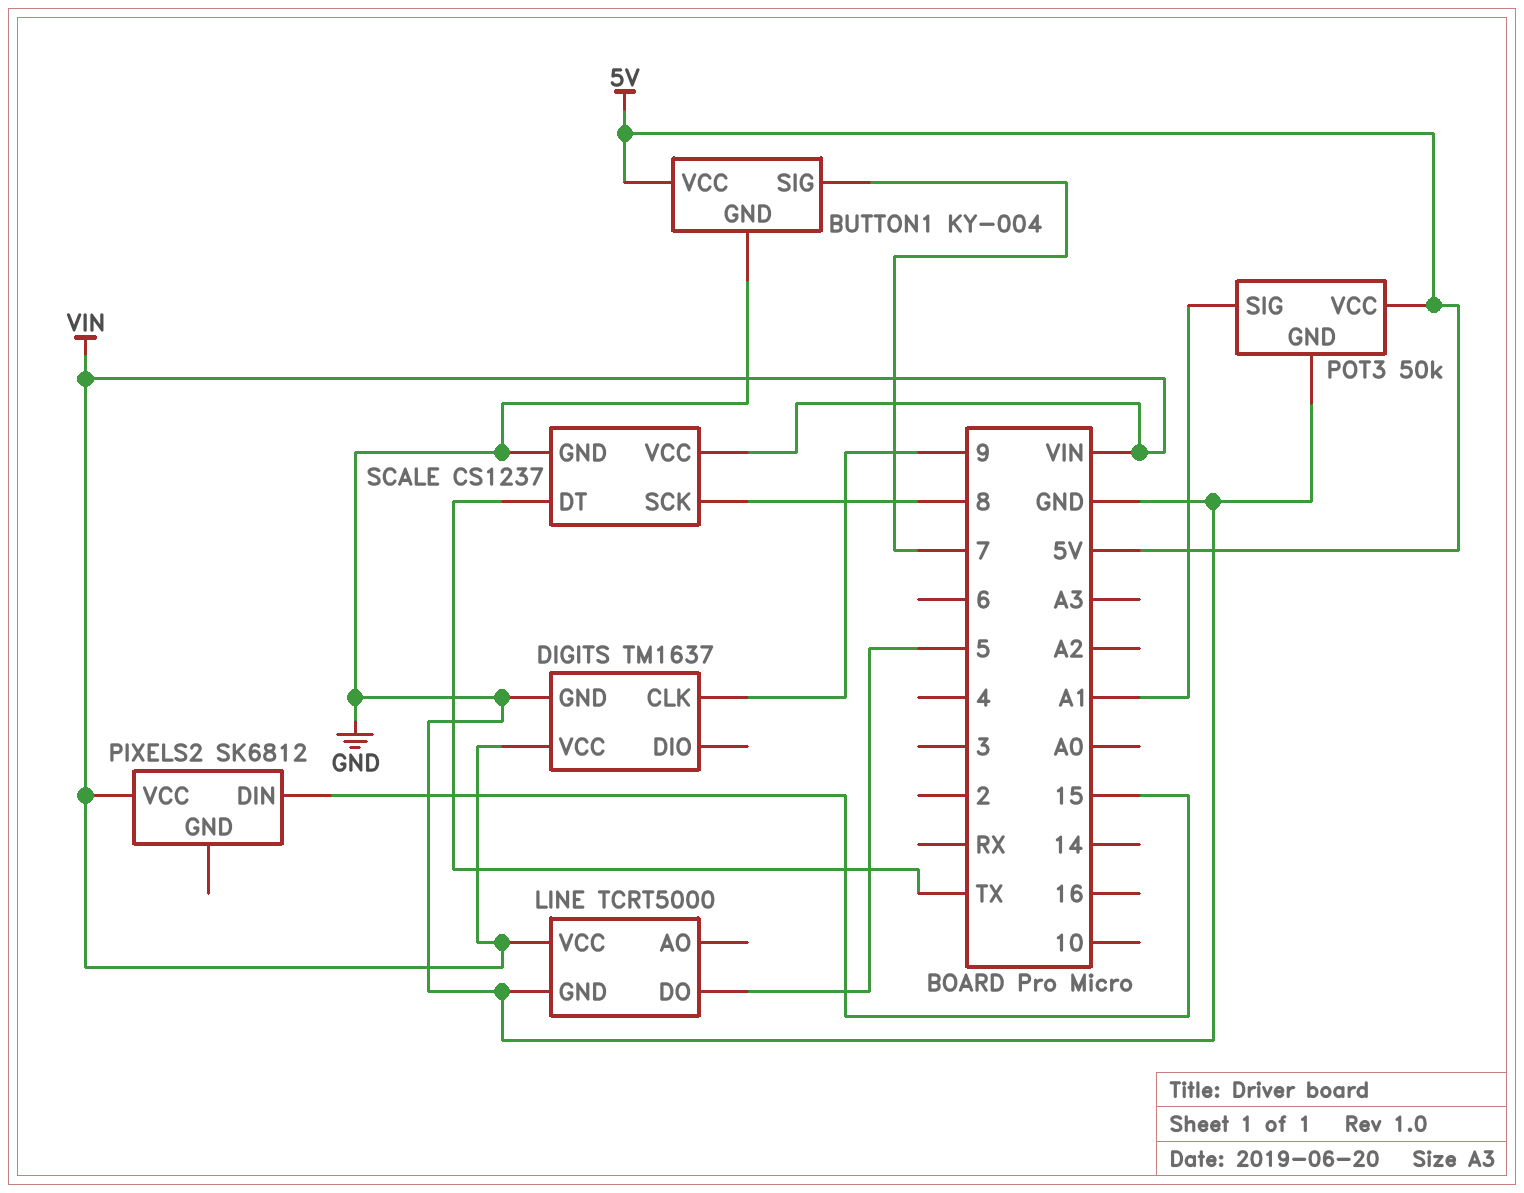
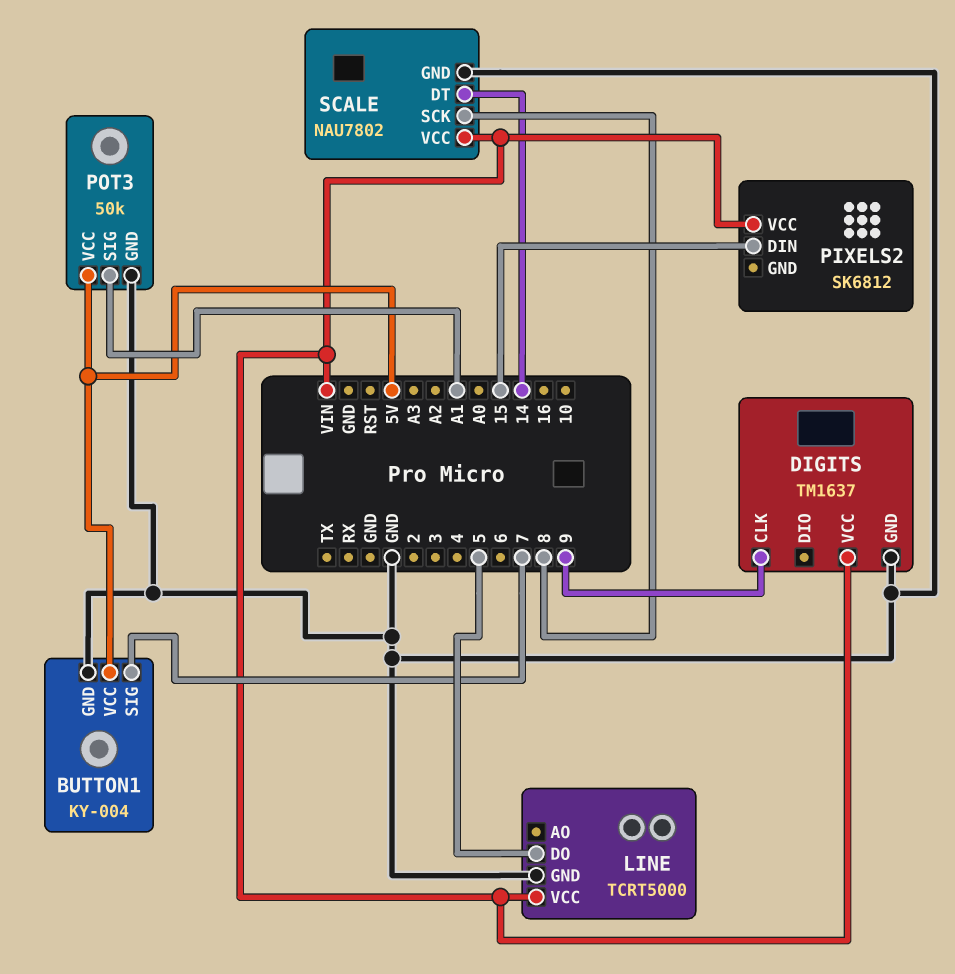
SCALE: CS1237 -> NAU7802
SCALE pin DT: TX -> 14

